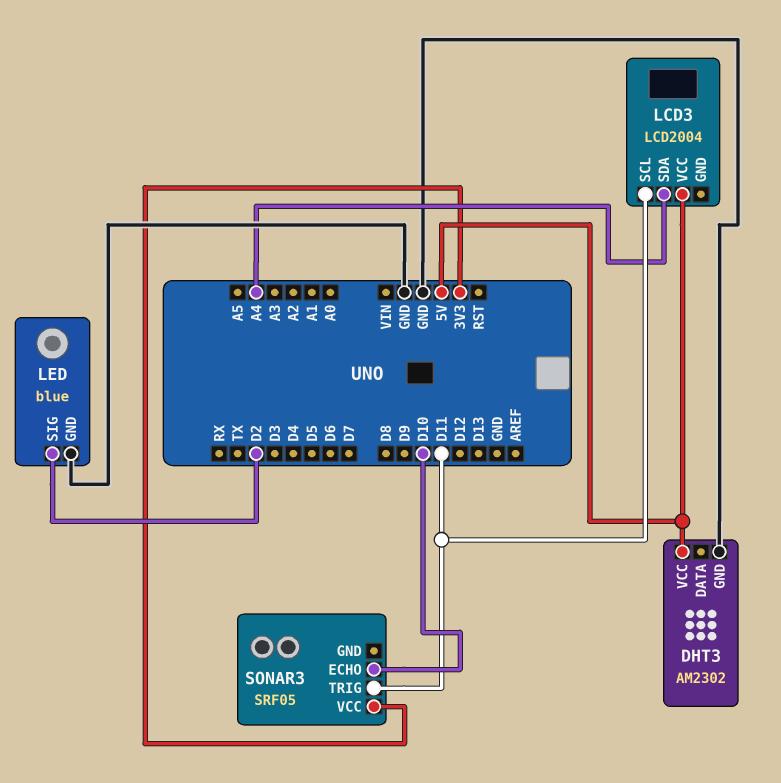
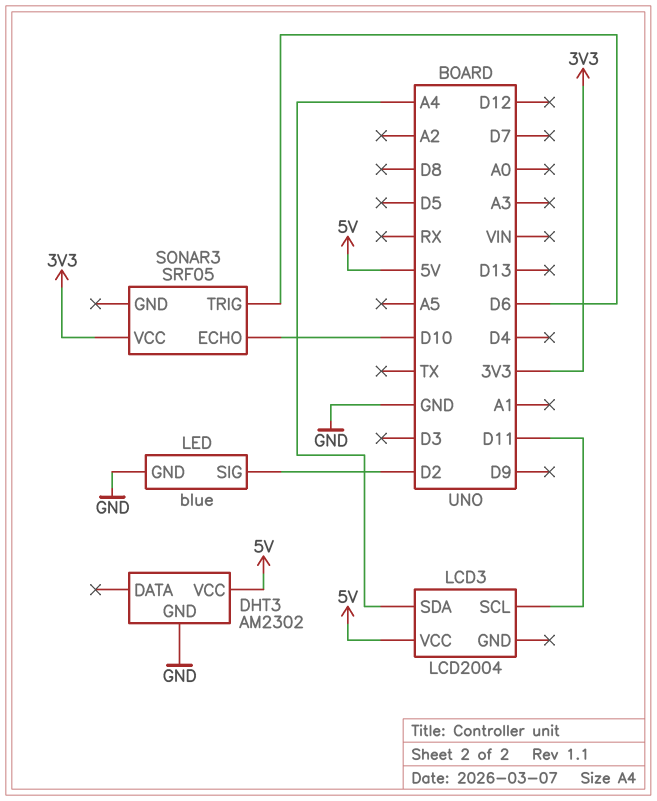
SONAR3 pin TRIG: D11 -> D6

